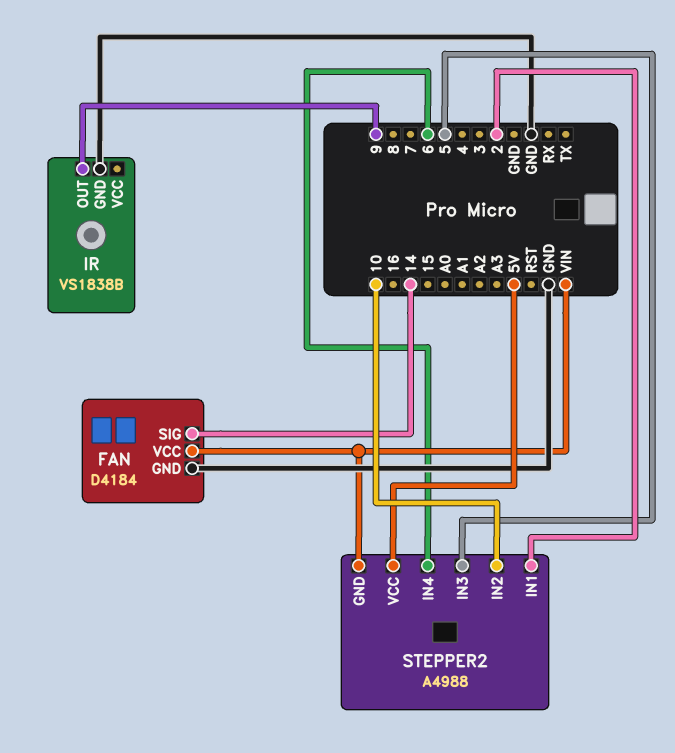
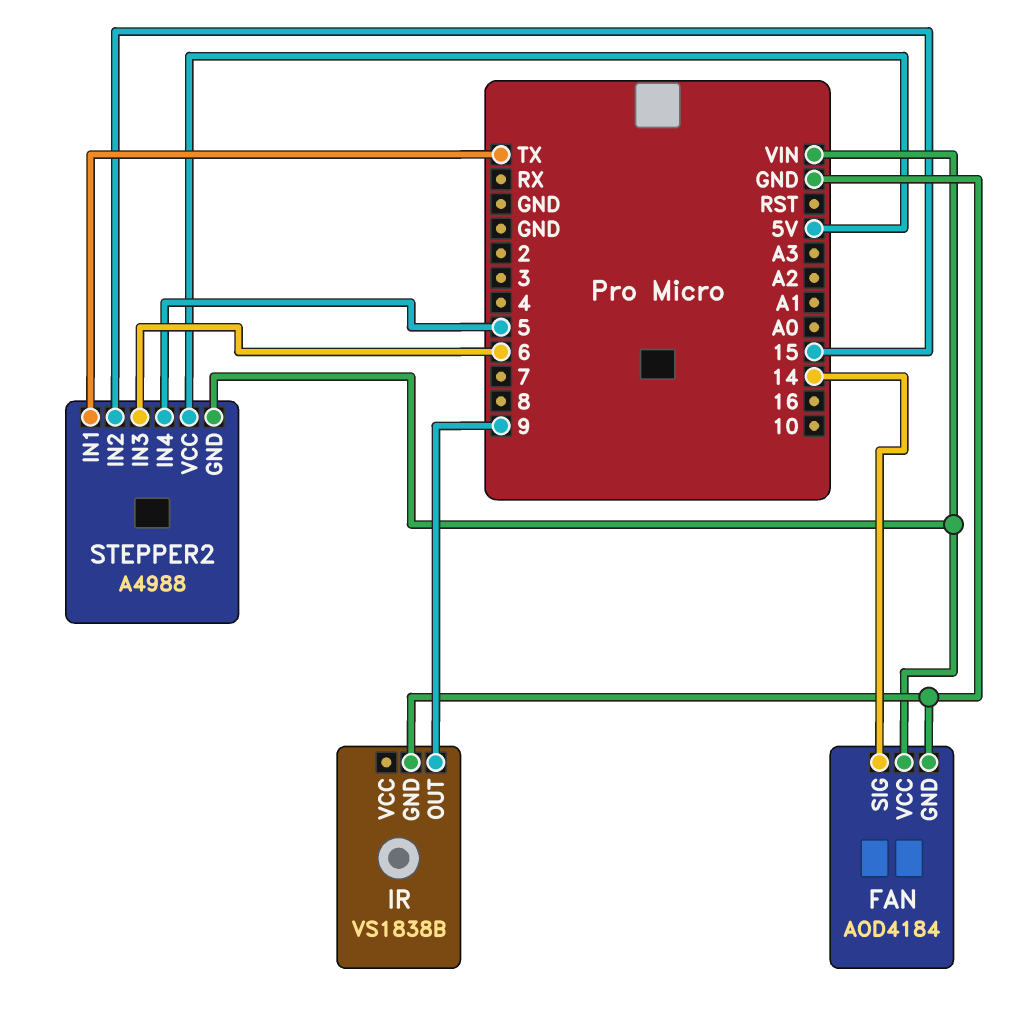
FAN: D4184 -> AOD4184
STEPPER2 pin IN1: 2 -> TX
STEPPER2 pin IN2: 10 -> 15
STEPPER2 pin IN3: 5 -> 6
STEPPER2 pin IN4: 6 -> 5

